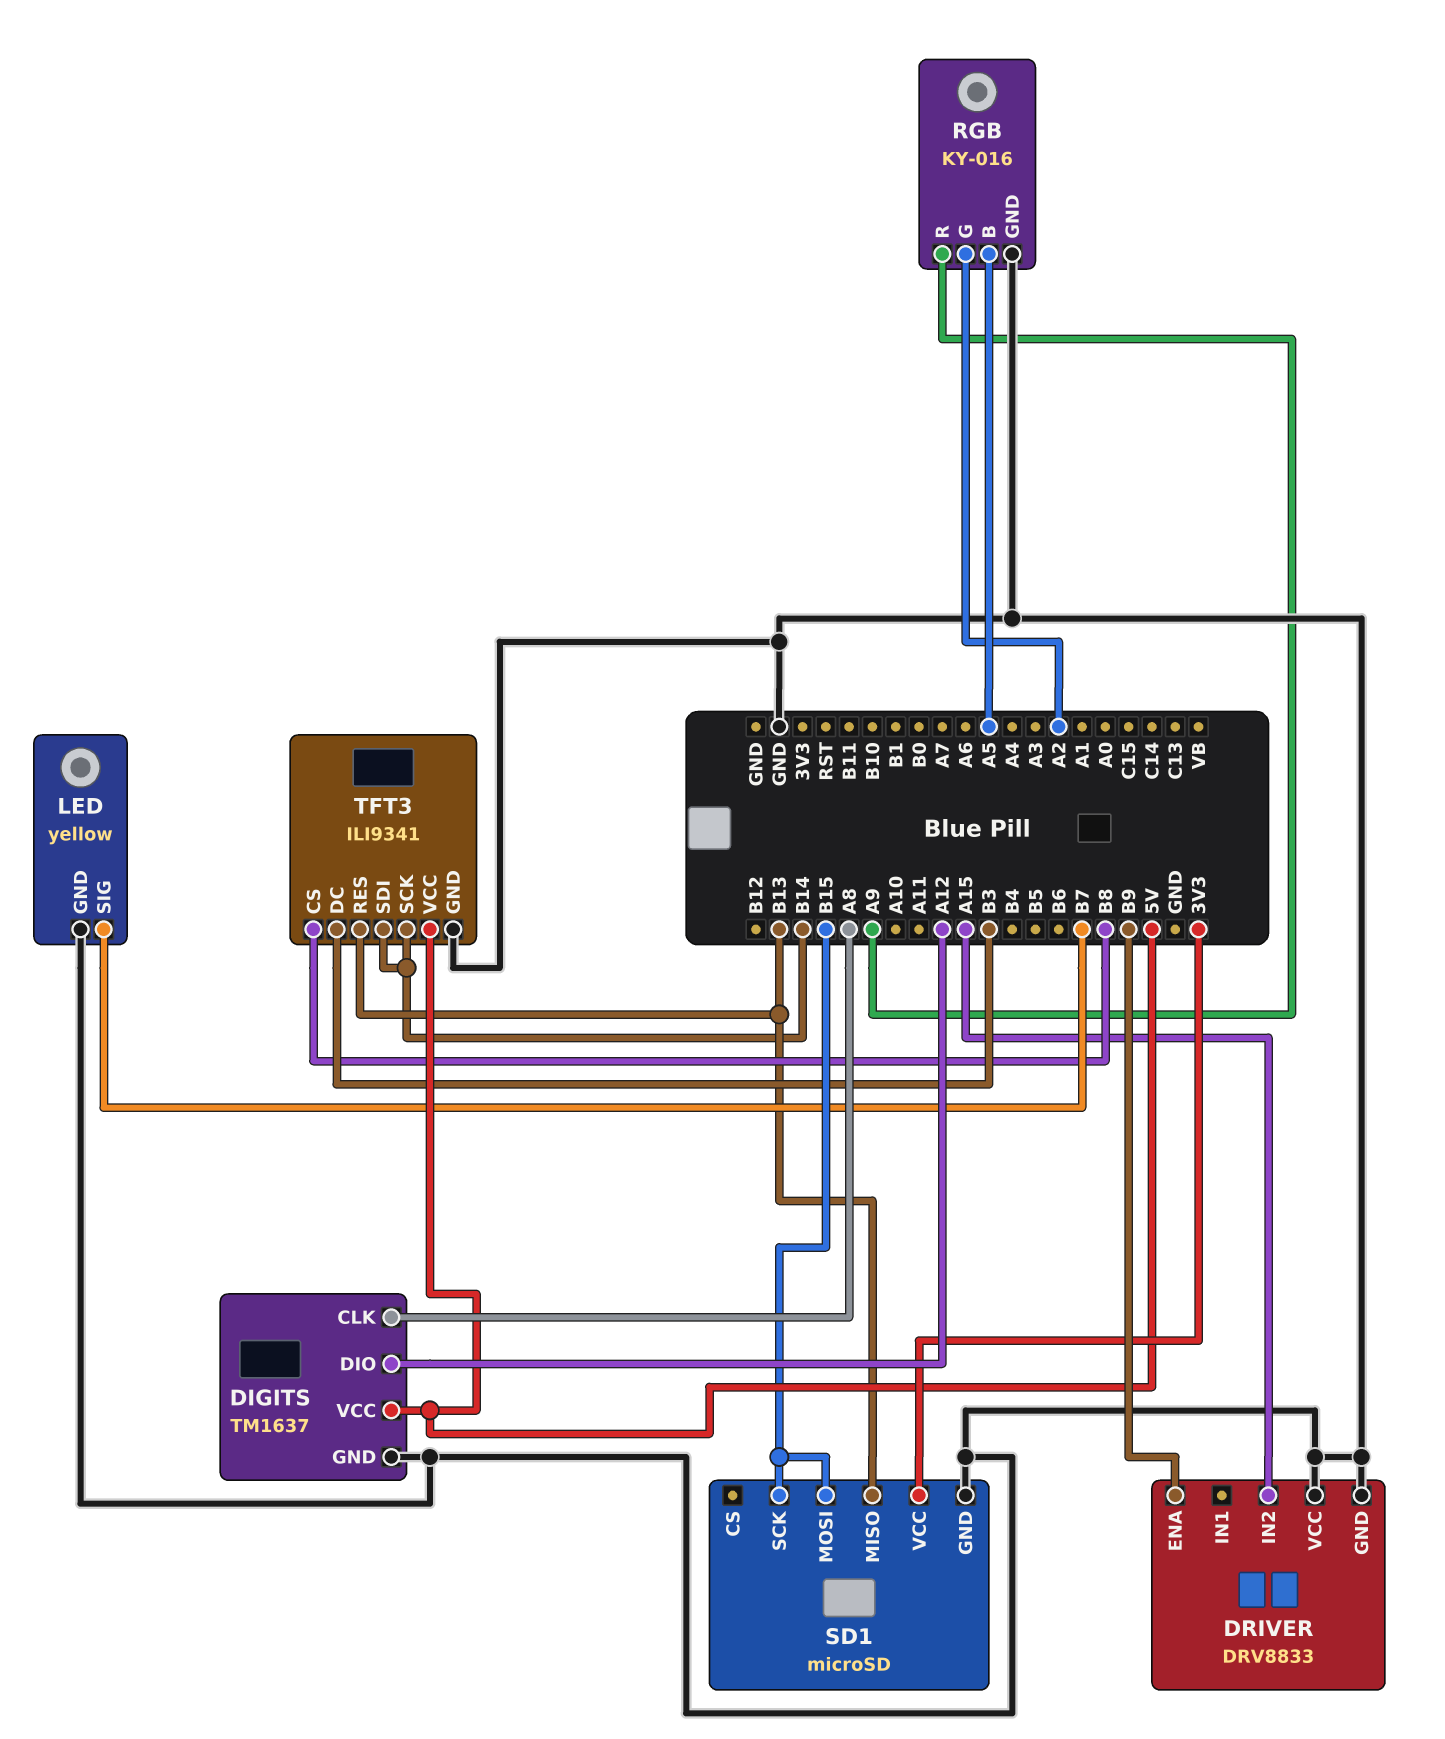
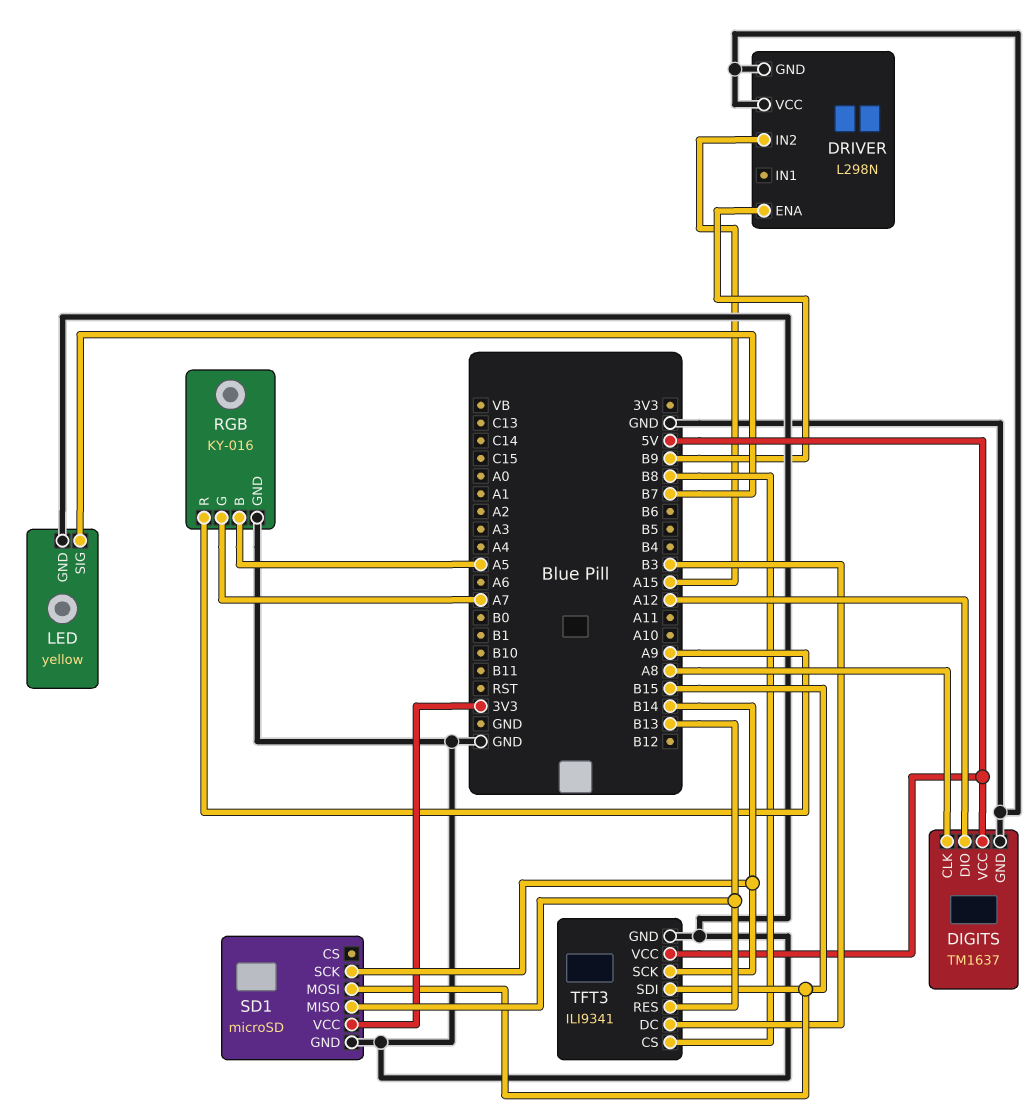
DRIVER: DRV8833 -> L298N
RGB pin G: A2 -> A7
SD1 pin SCK: B15 -> B14
TFT3 pin SDI: B14 -> B15

